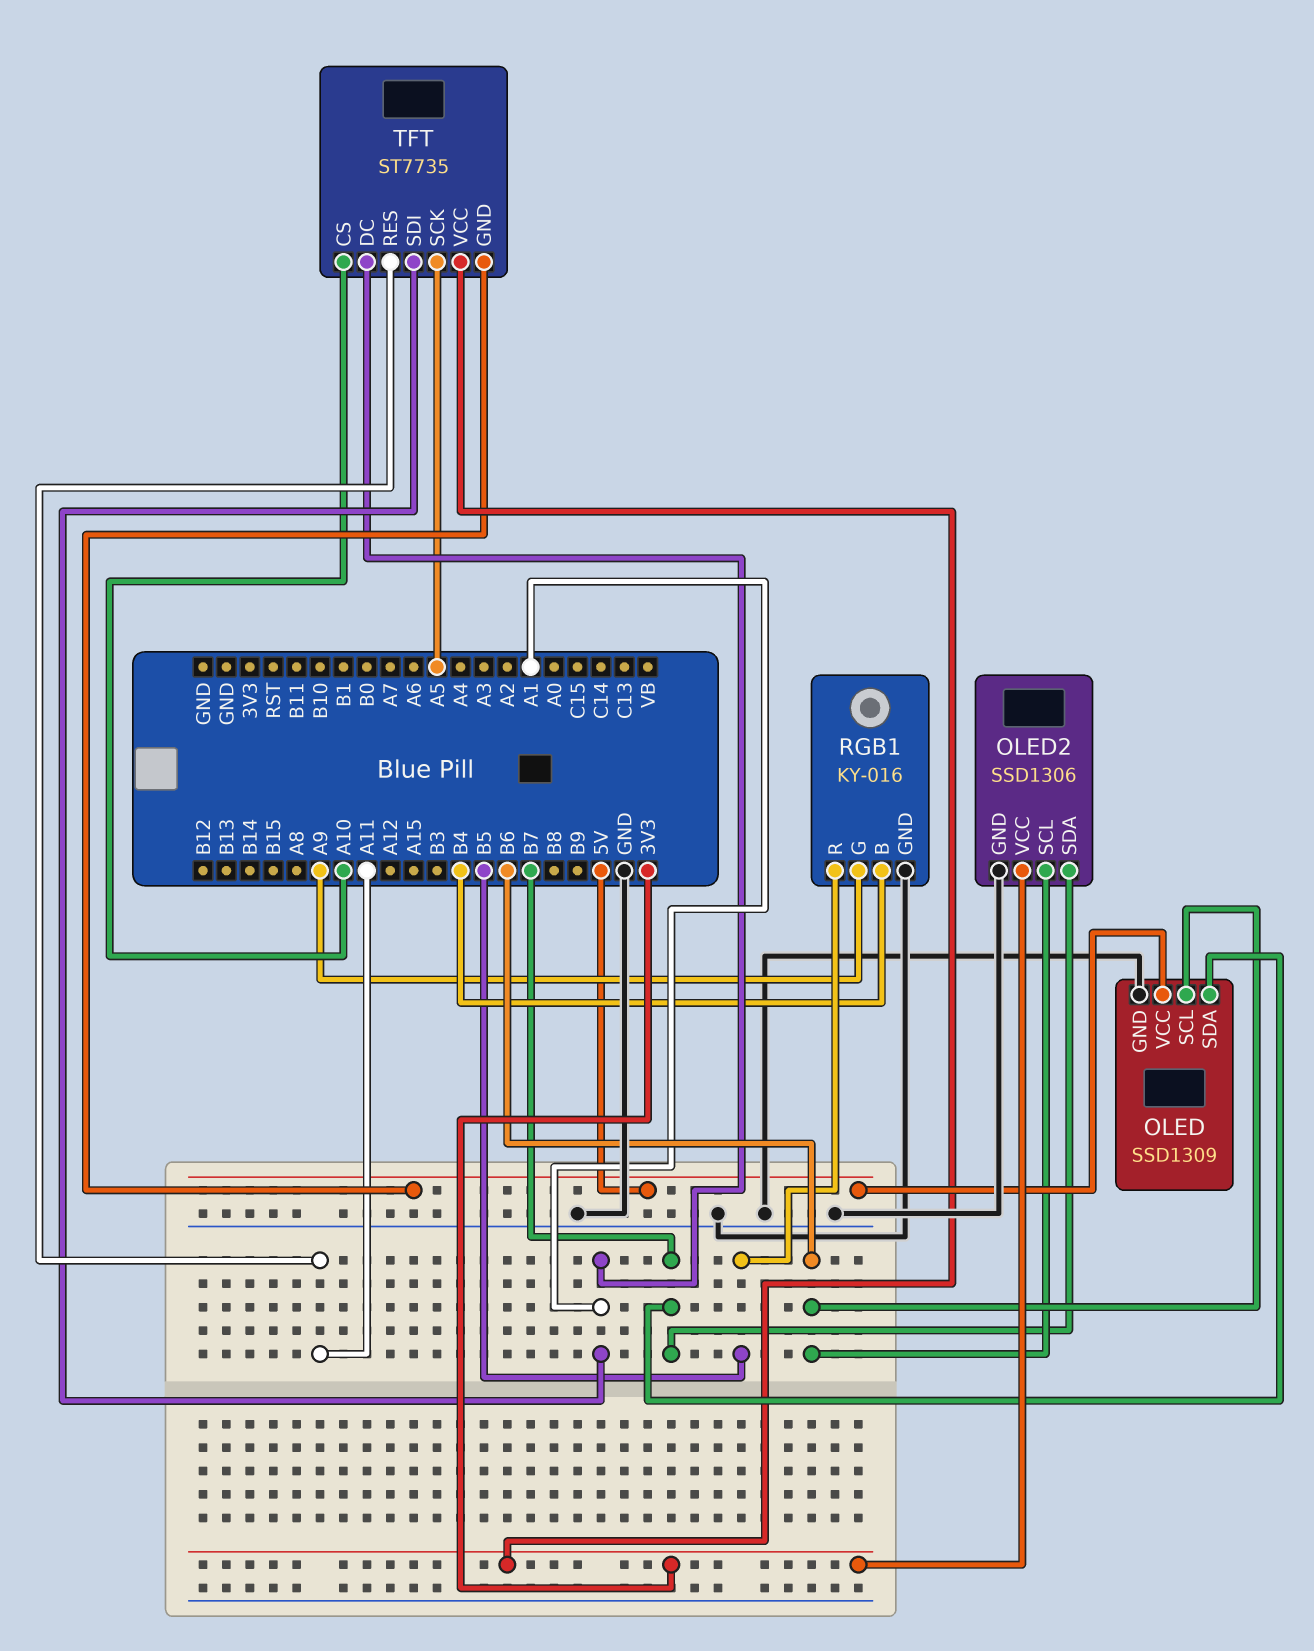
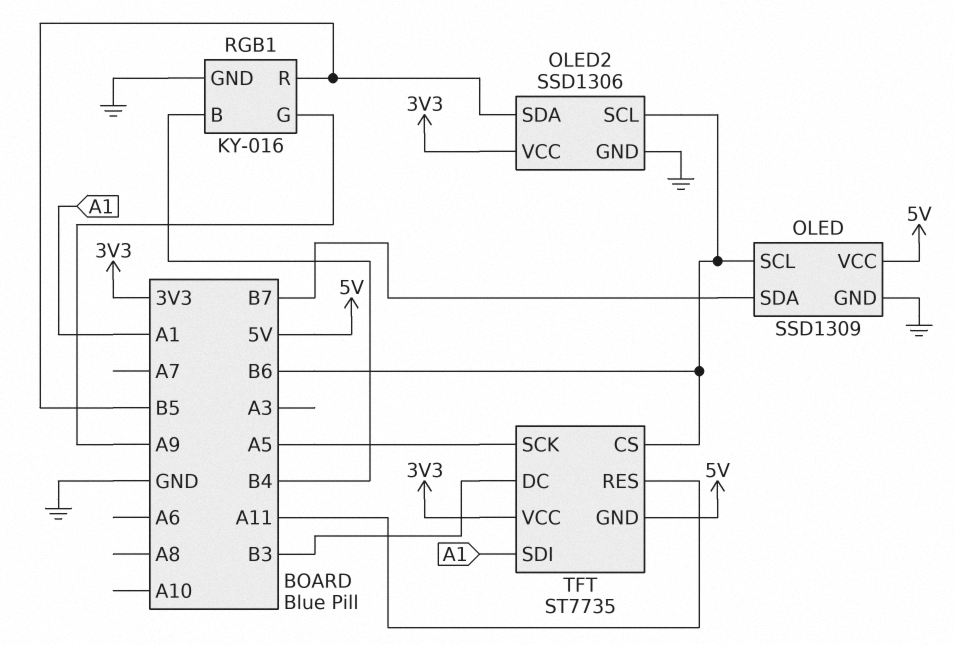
OLED2 pin SDA: B7 -> B5
TFT pin CS: A10 -> B6
TFT pin DC: A1 -> B3

